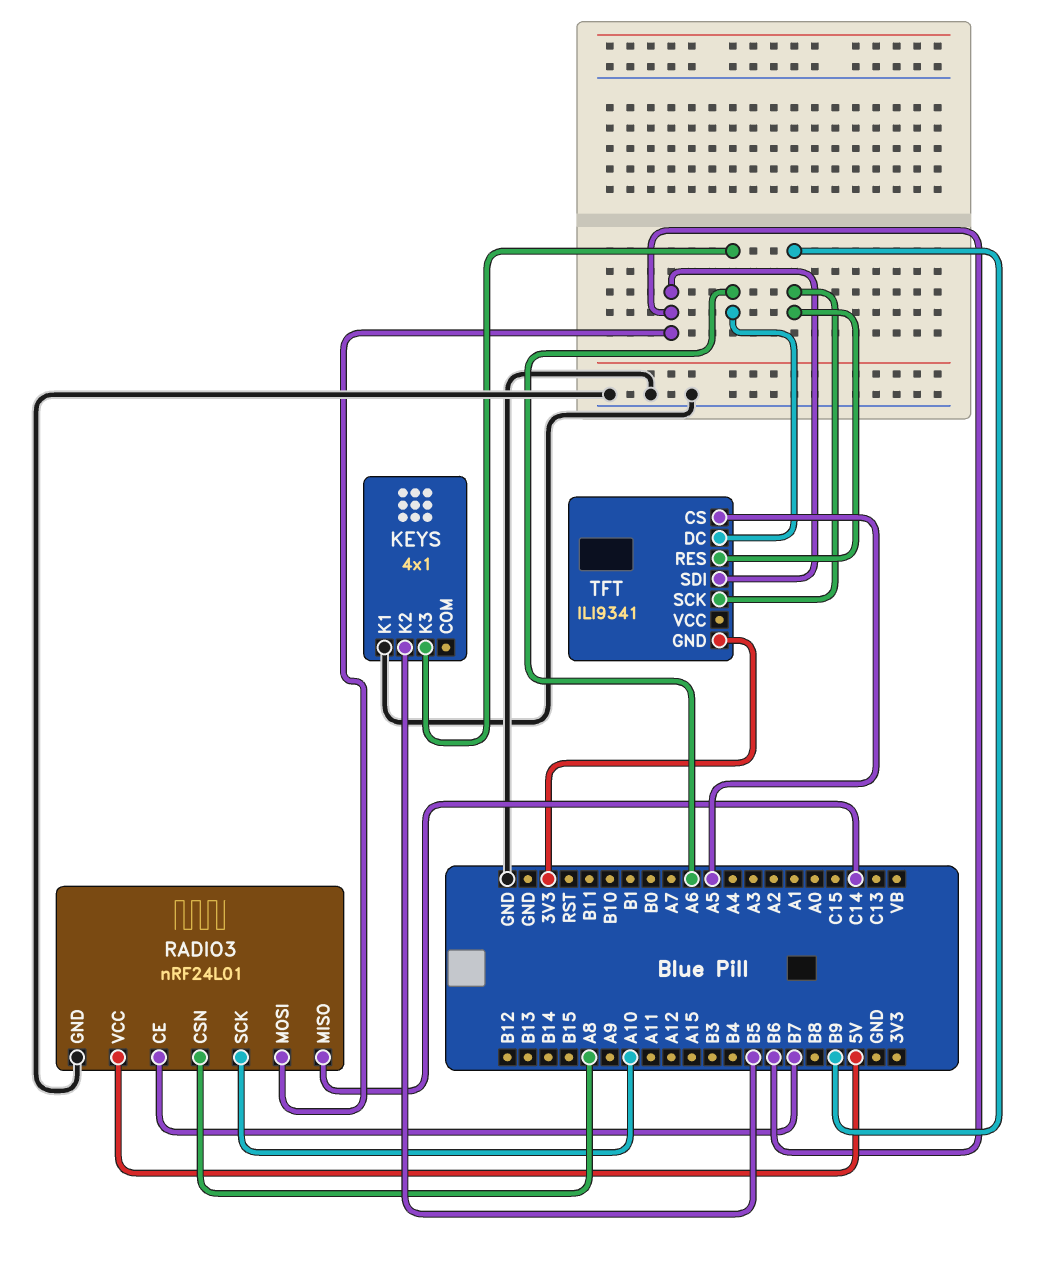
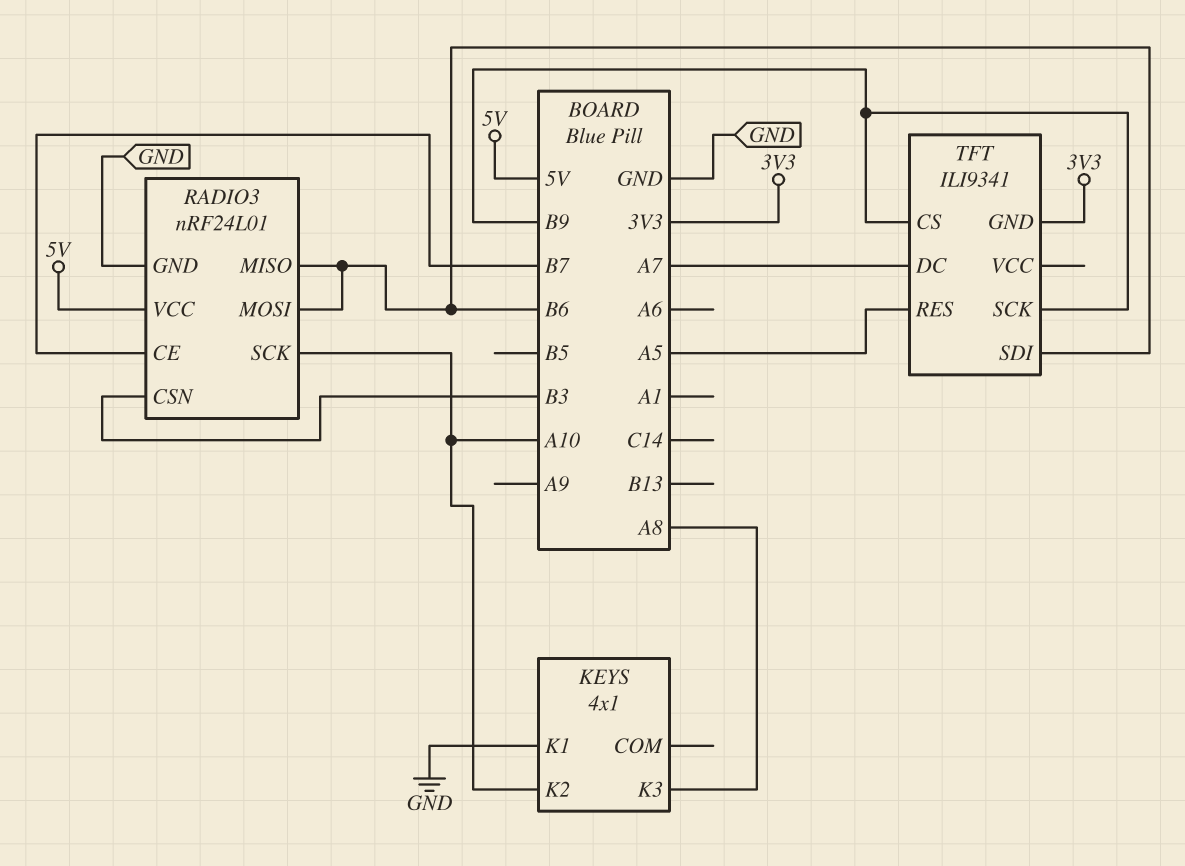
KEYS pin K2: B5 -> A10
KEYS pin K3: A6 -> A8
RADIO3 pin CSN: A8 -> B3
RADIO3 pin MISO: C14 -> B6
TFT pin CS: A5 -> B9
TFT pin DC: A6 -> A7
TFT pin RES: B9 -> A5

